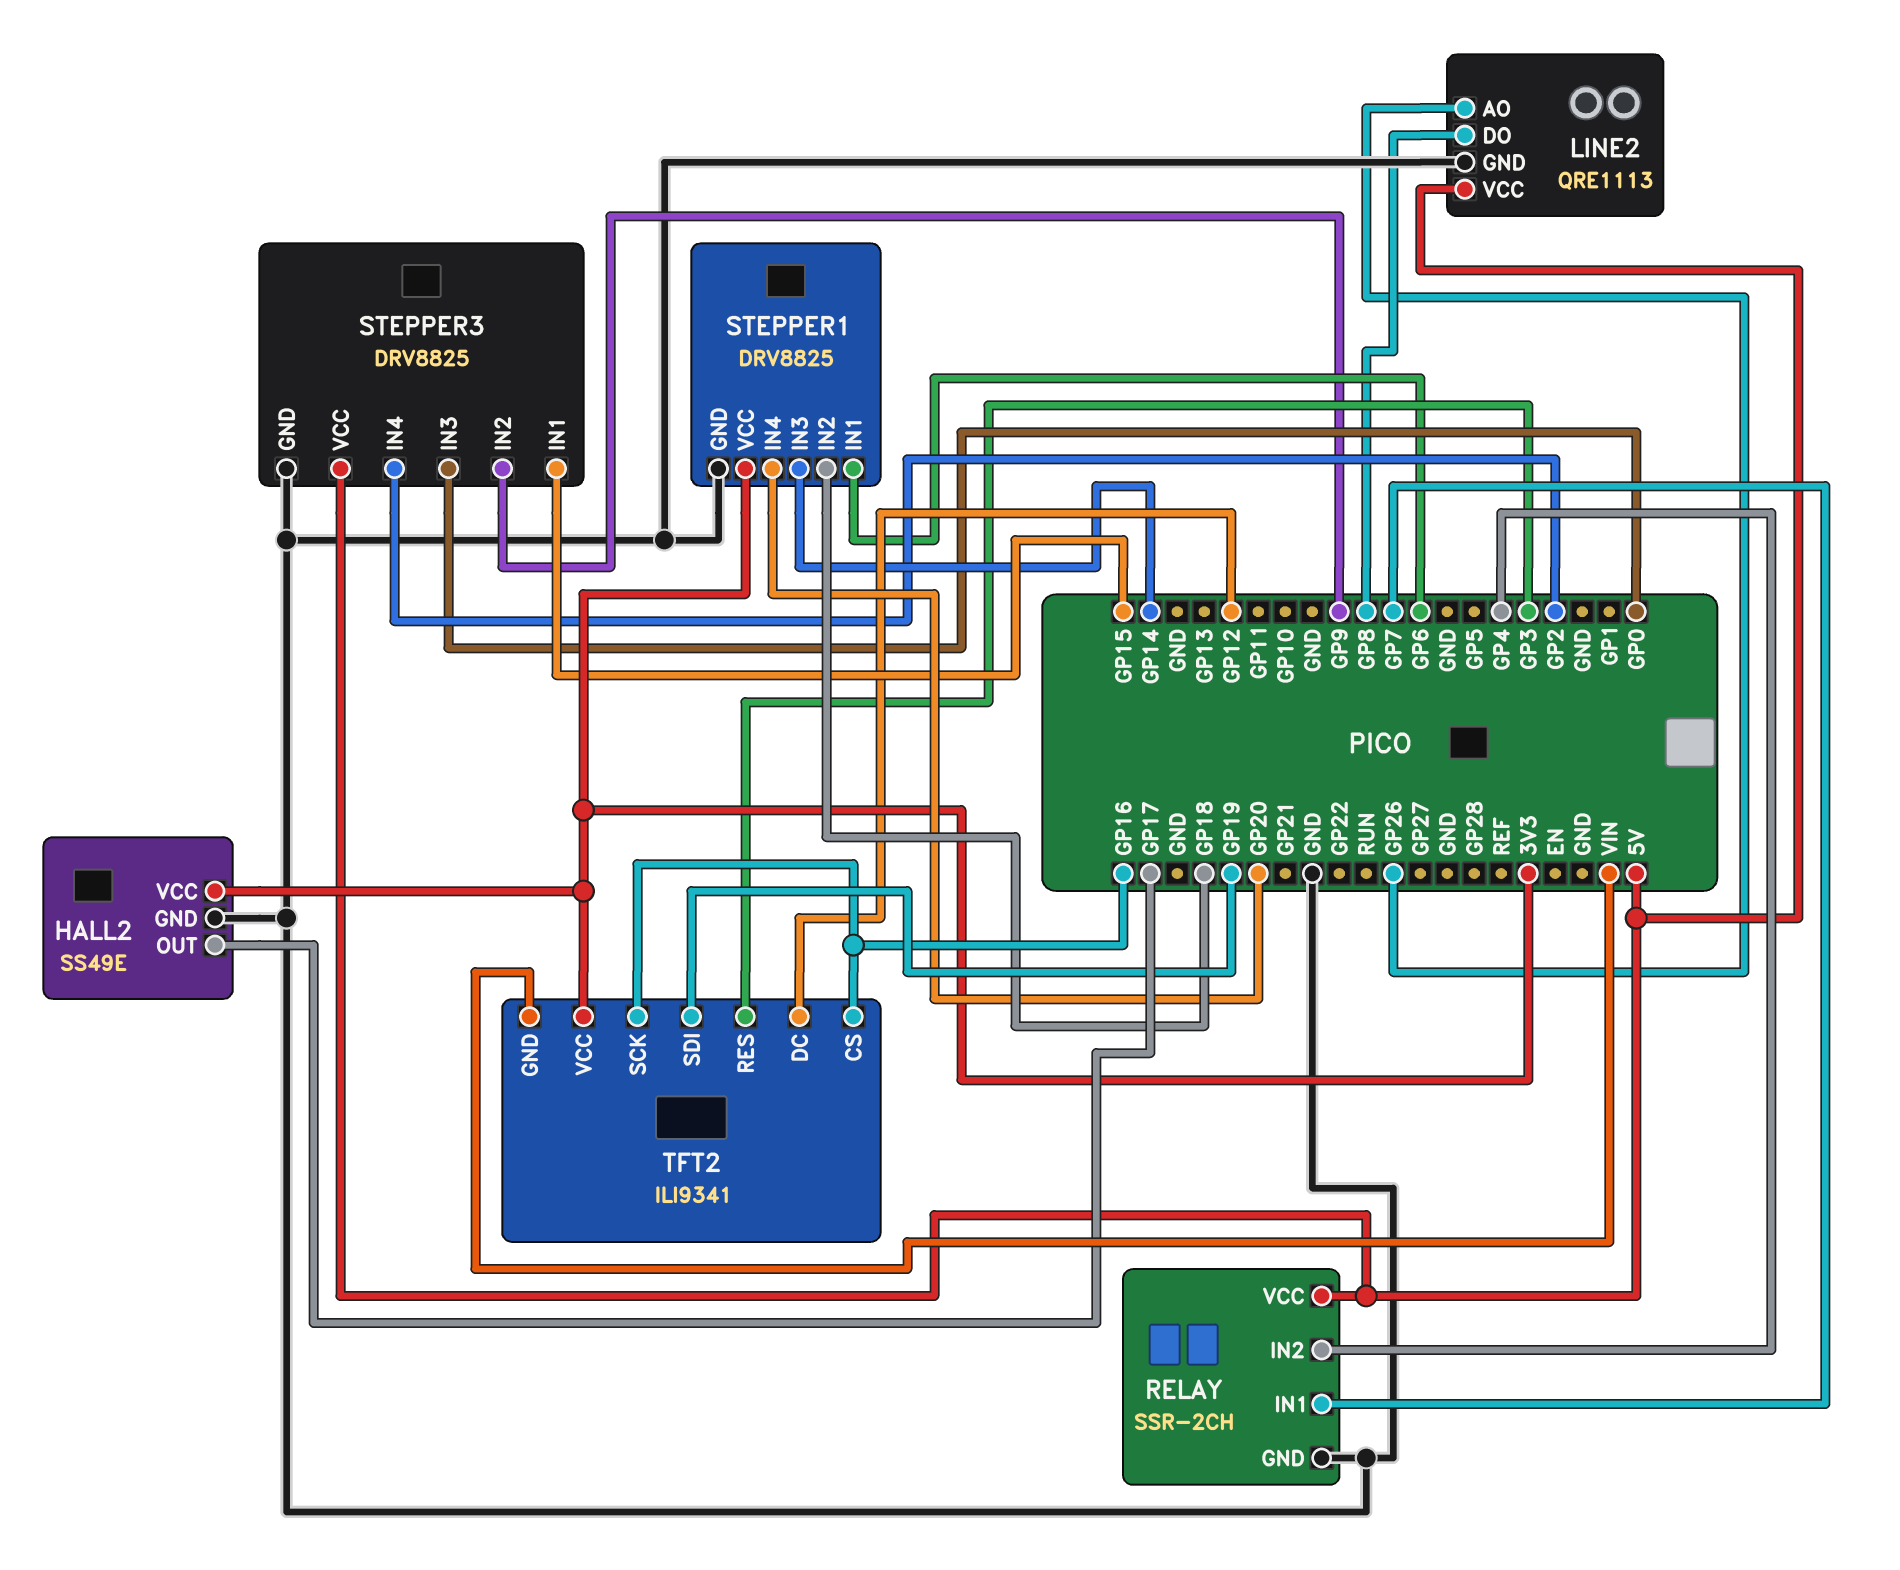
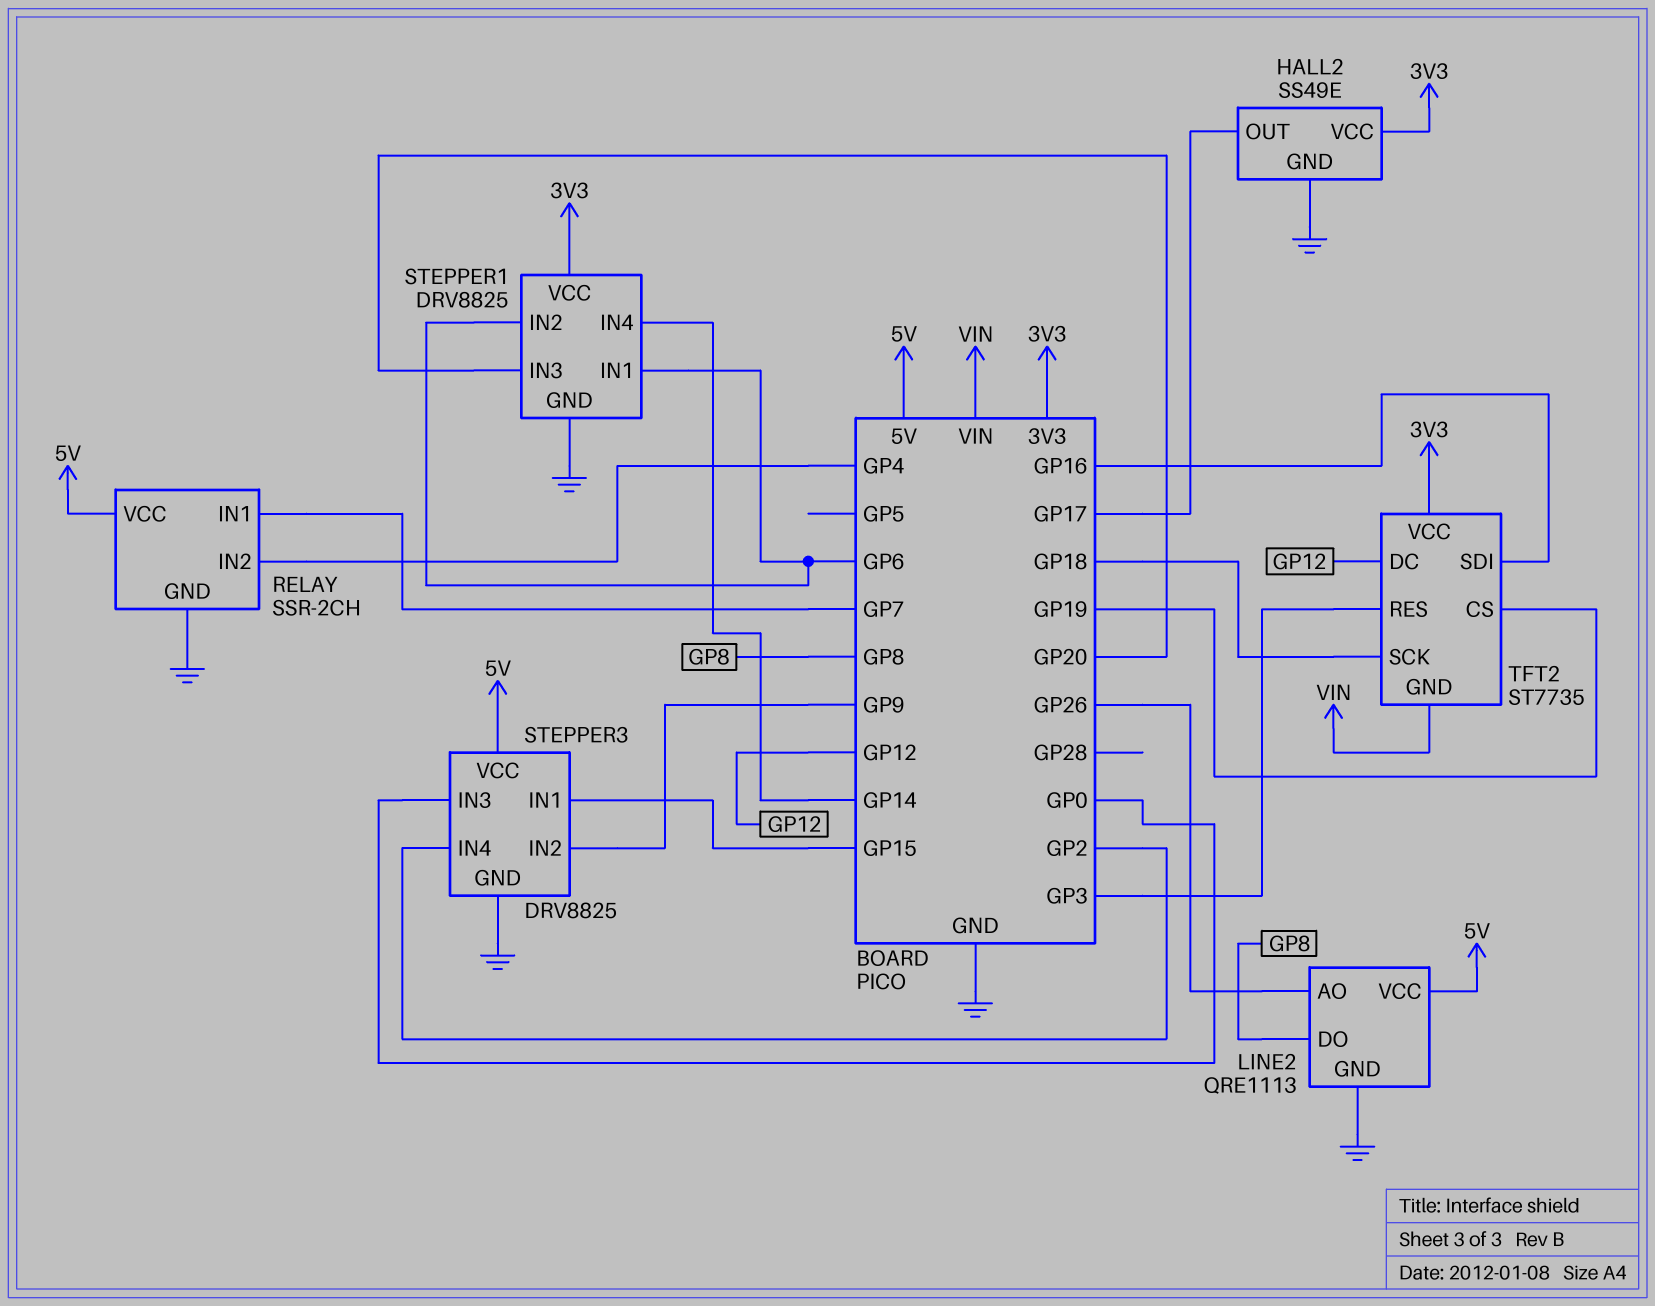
STEPPER1 pin IN2: GP18 -> GP6
STEPPER1 pin IN3: GP14 -> GP20
STEPPER1 pin IN4: GP20 -> GP14
TFT2: ILI9341 -> ST7735
TFT2 pin CS: GP16 -> GP19
TFT2 pin SCK: GP16 -> GP18
TFT2 pin SDI: GP19 -> GP16

